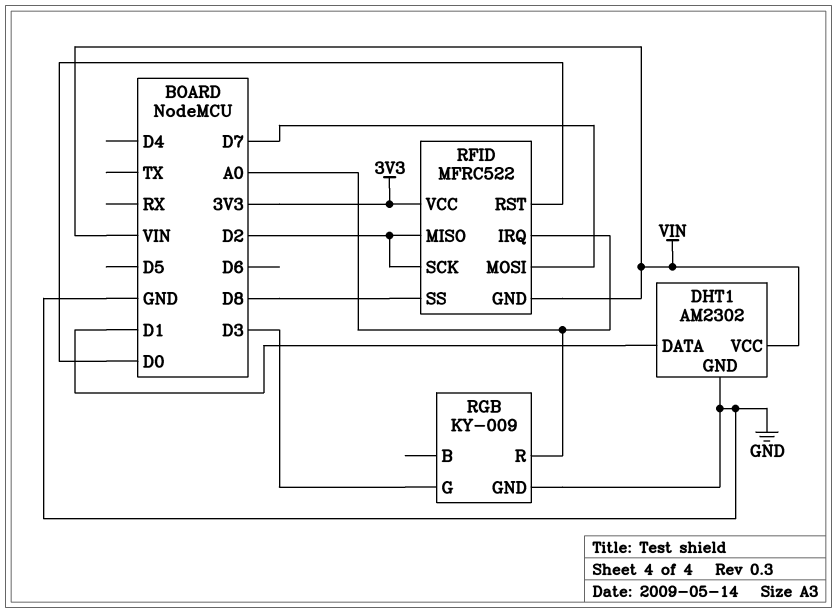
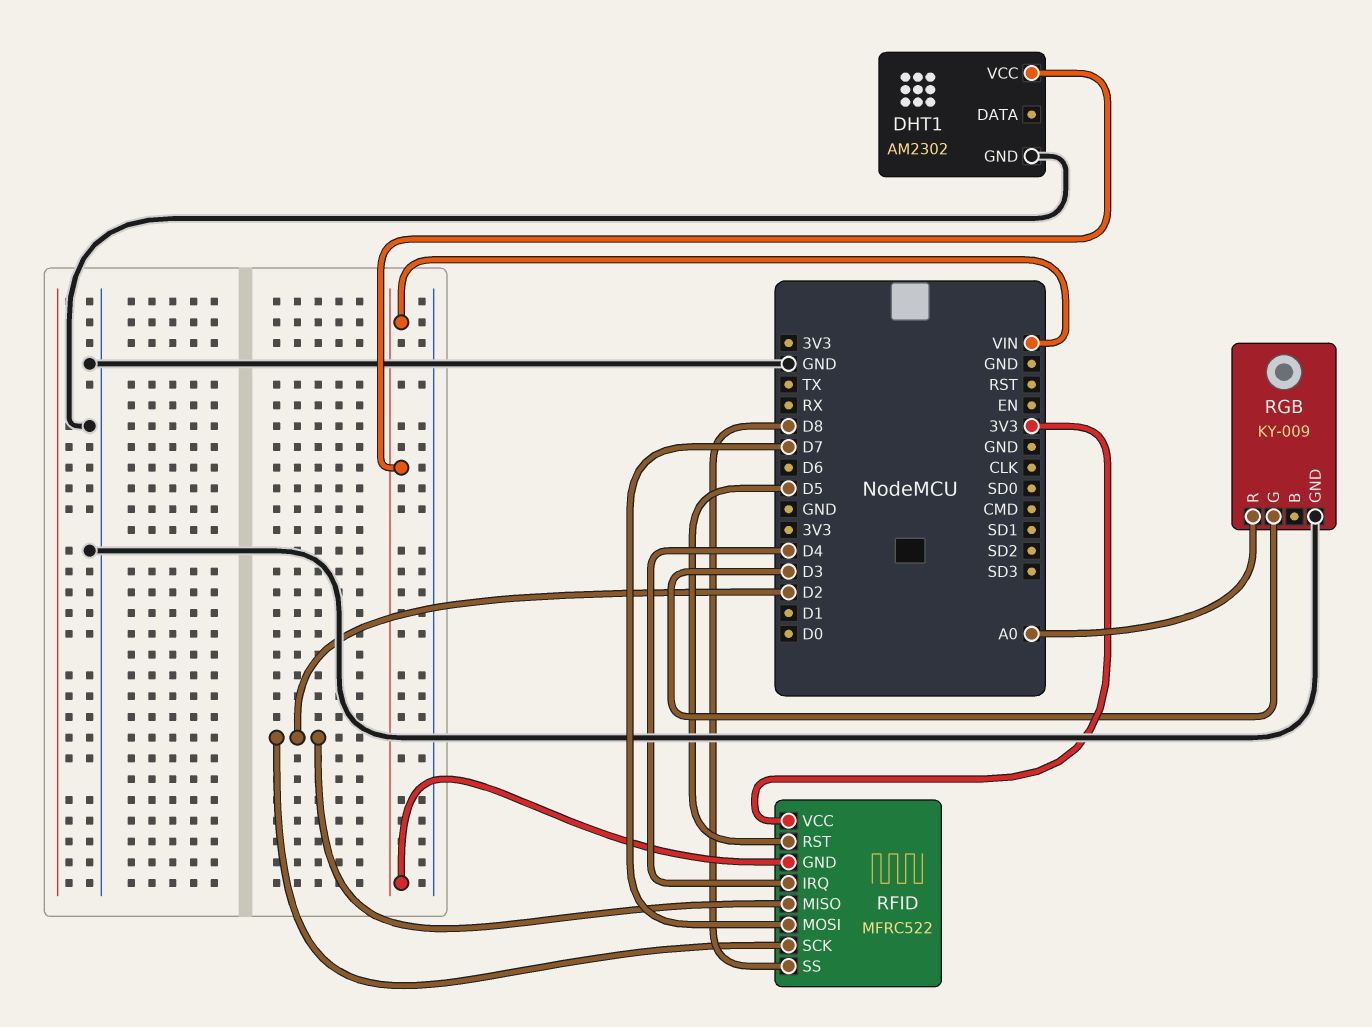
DHT1 pin DATA: D1 -> none
RFID pin IRQ: A0 -> D4
RFID pin RST: D0 -> D5

